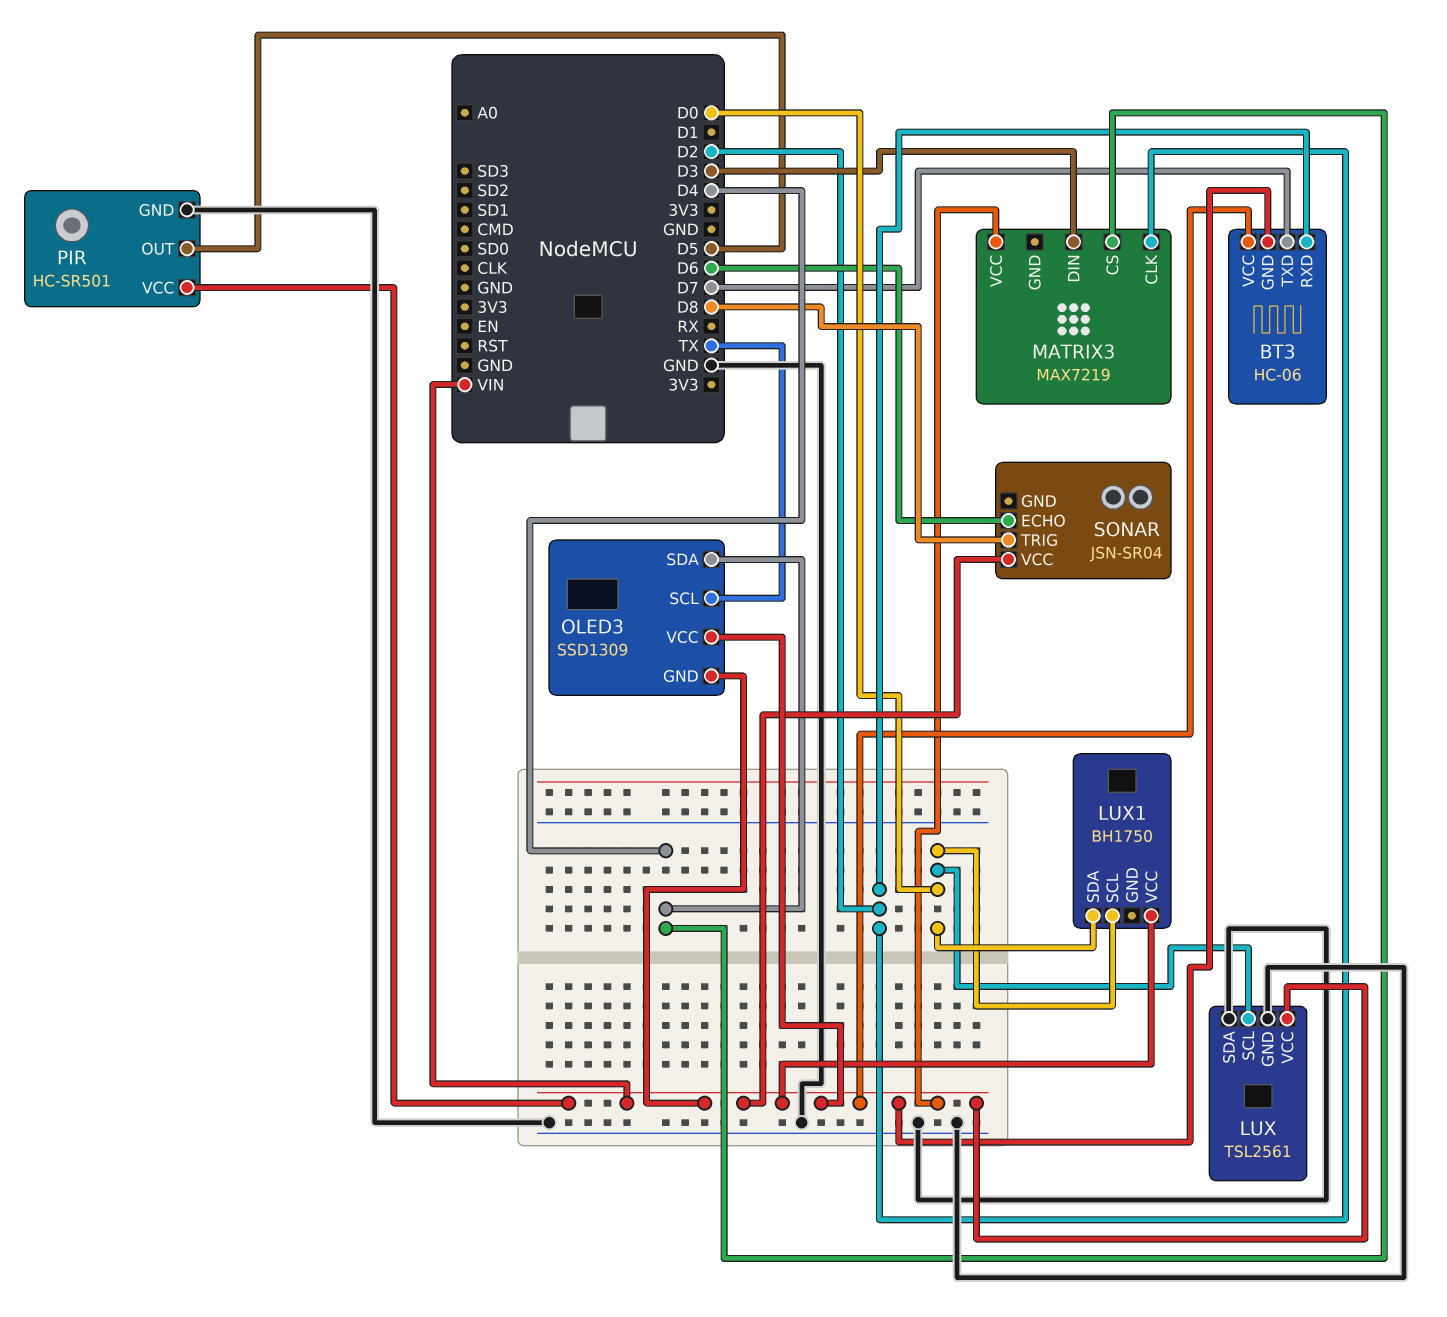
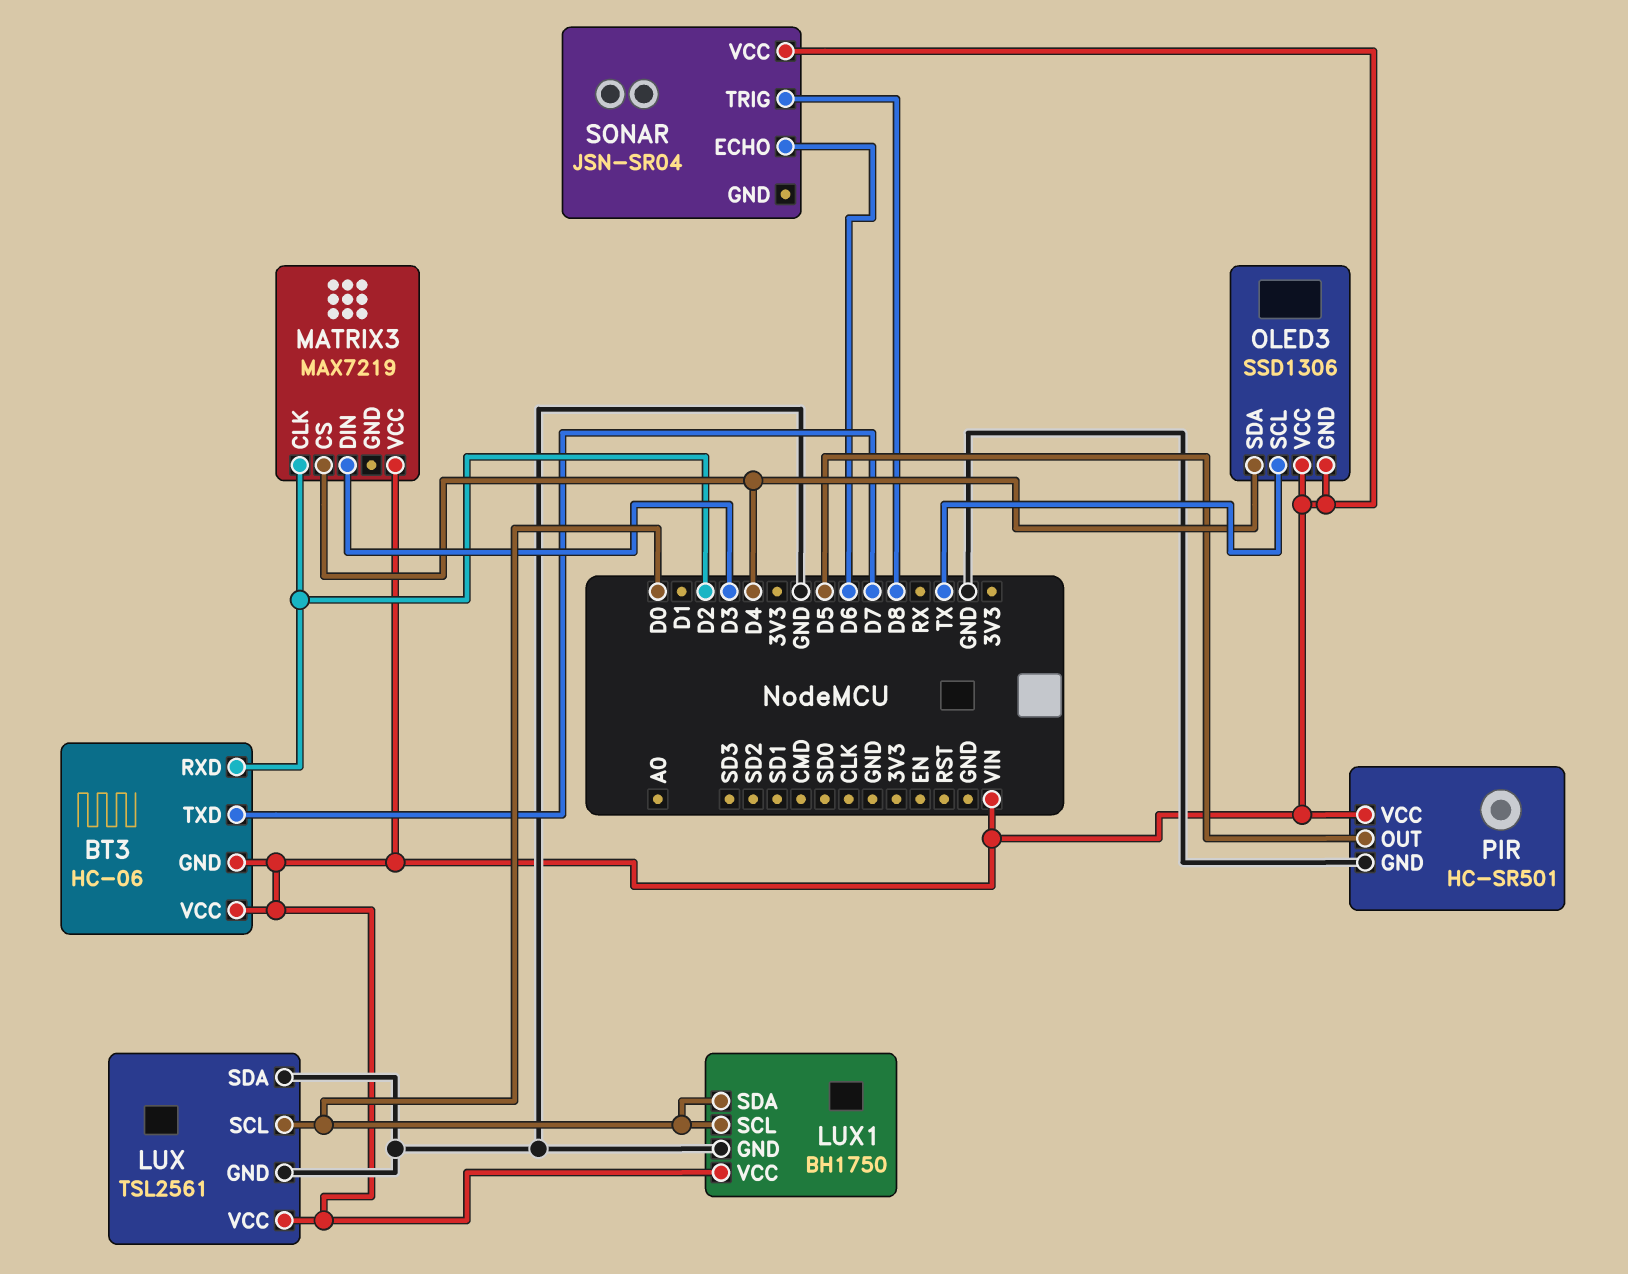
LUX1 pin GND: none -> GND
OLED3: SSD1309 -> SSD1306

